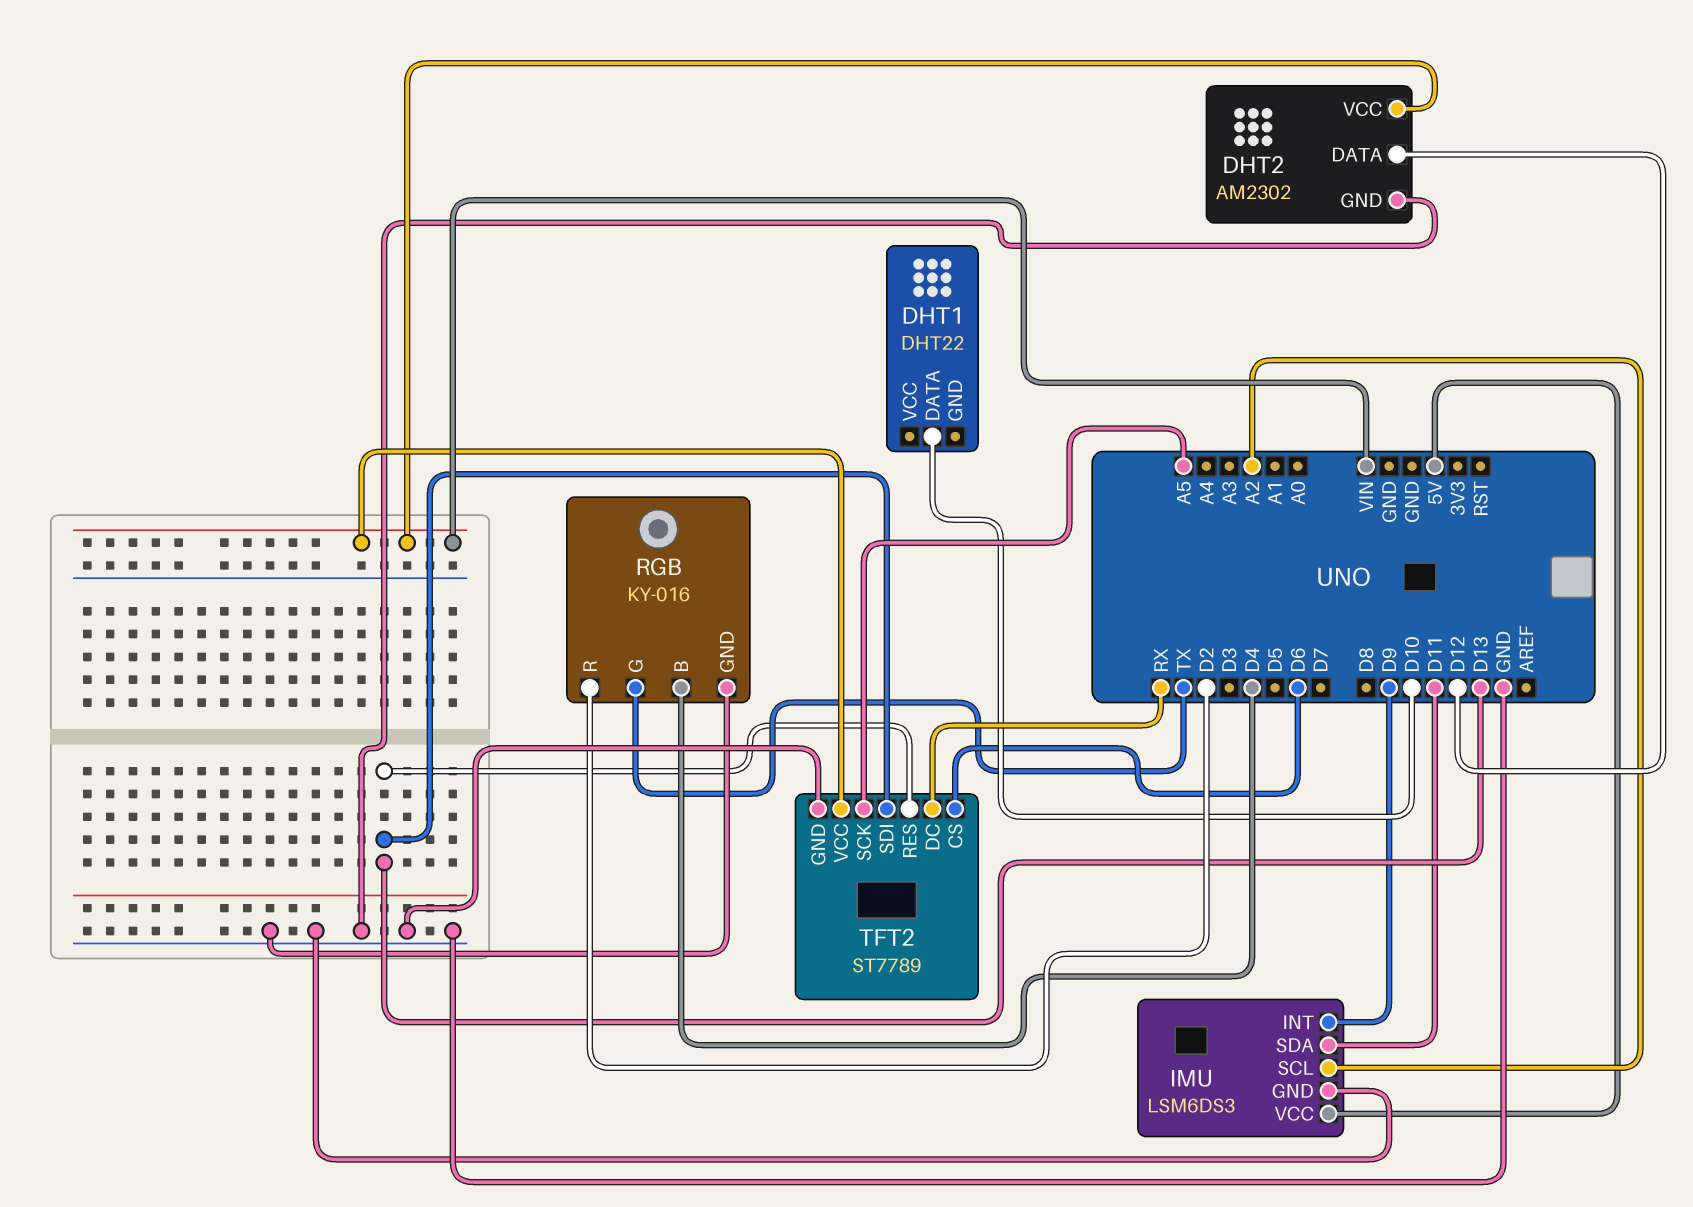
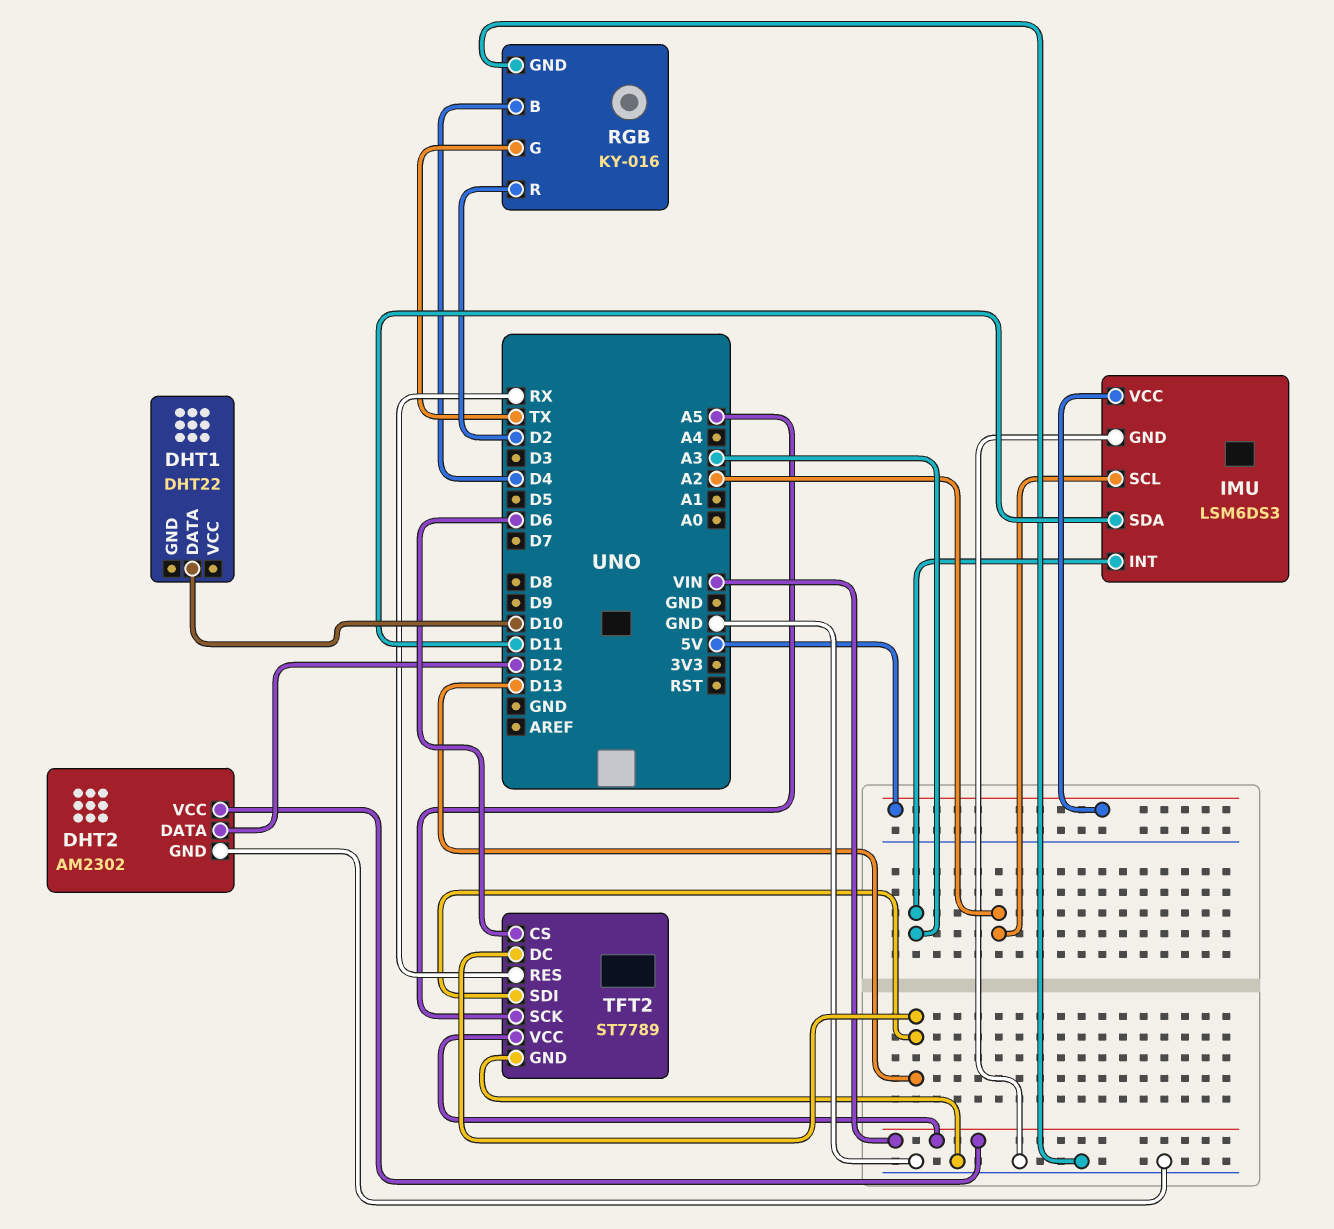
IMU pin INT: D9 -> A3
TFT2 pin DC: RX -> D13
TFT2 pin RES: D13 -> RX

